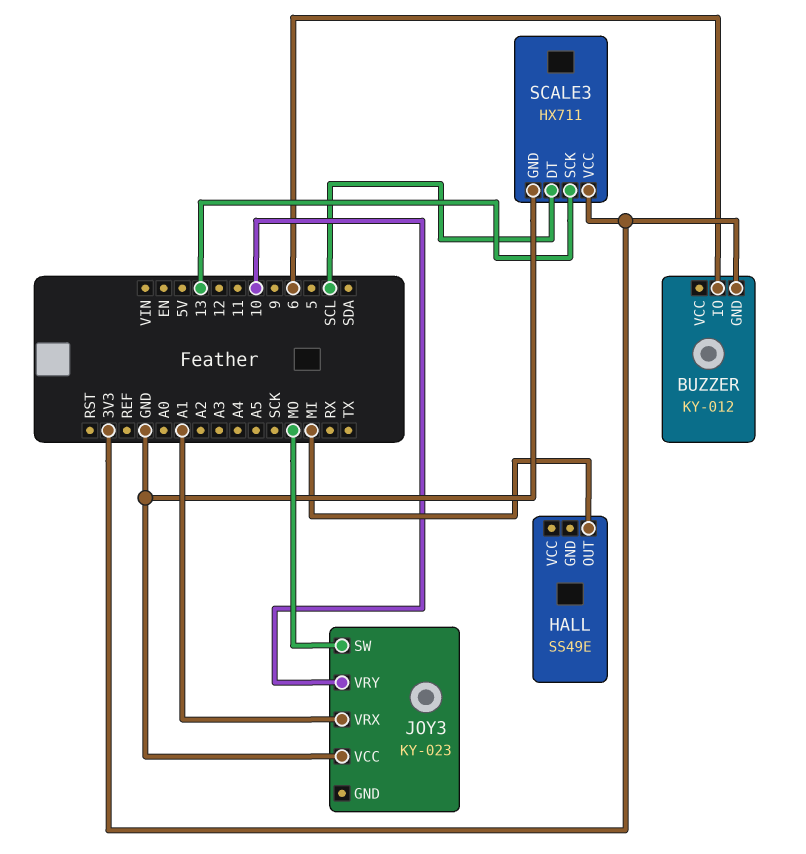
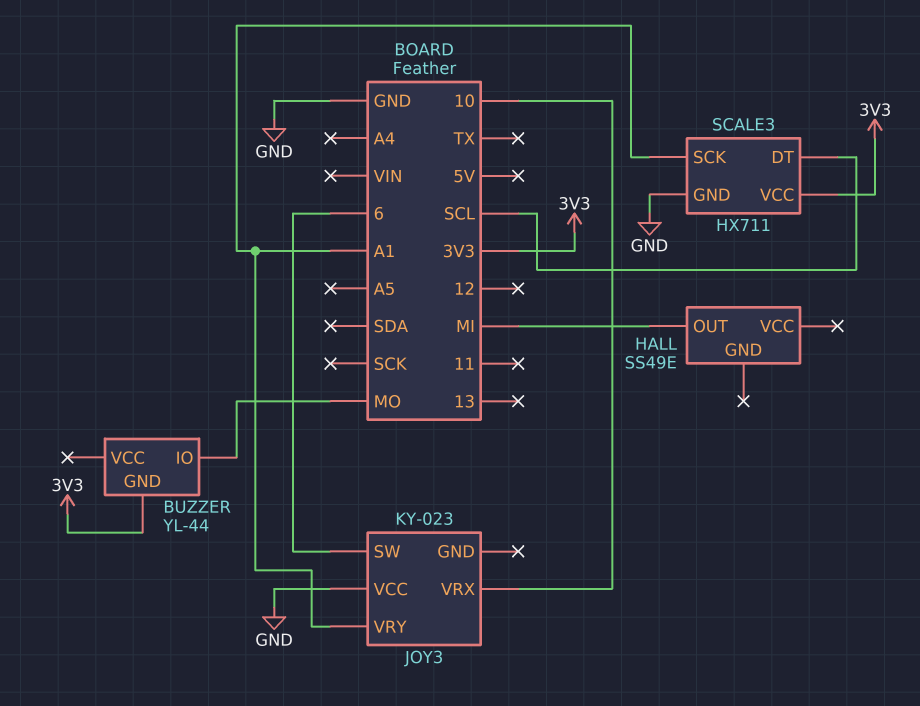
BUZZER: KY-012 -> YL-44
BUZZER pin IO: 6 -> MO
JOY3 pin SW: MO -> 6
JOY3 pin VRX: A1 -> 10
JOY3 pin VRY: 10 -> A1
SCALE3 pin SCK: 13 -> A1

